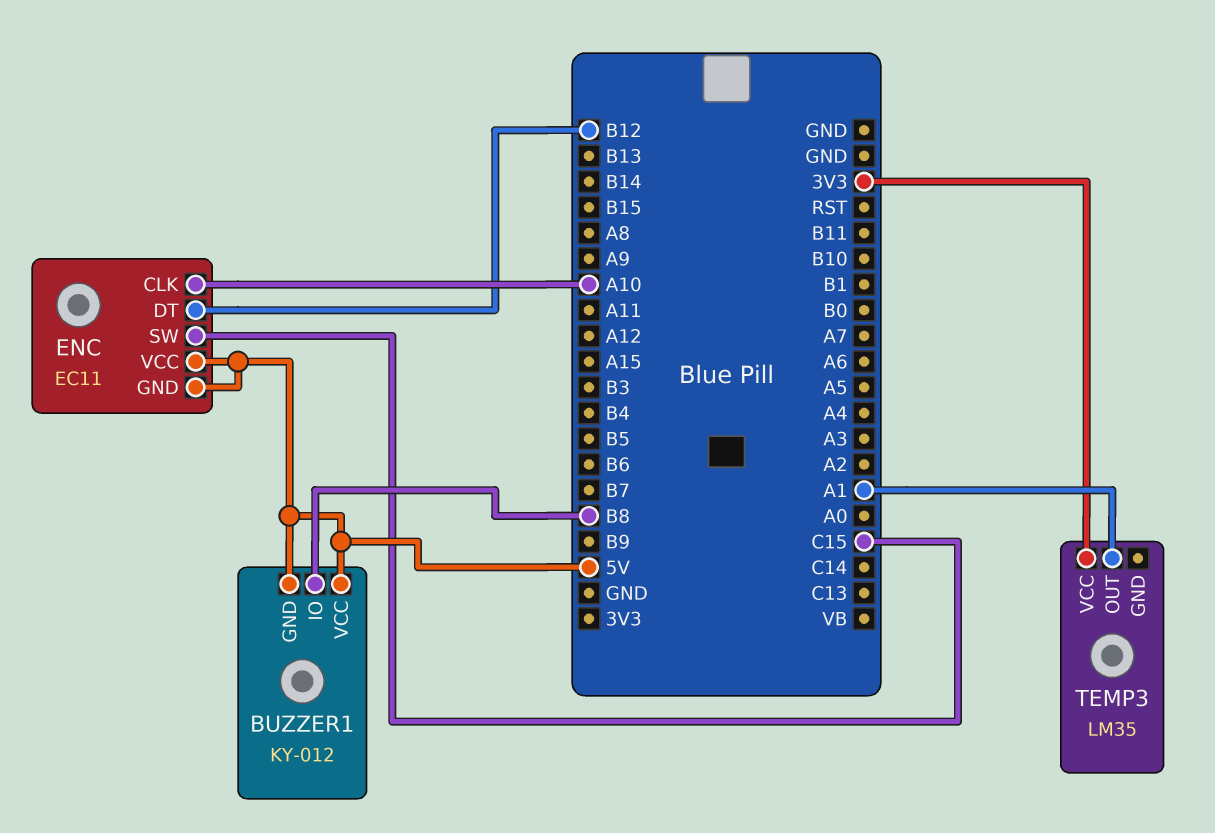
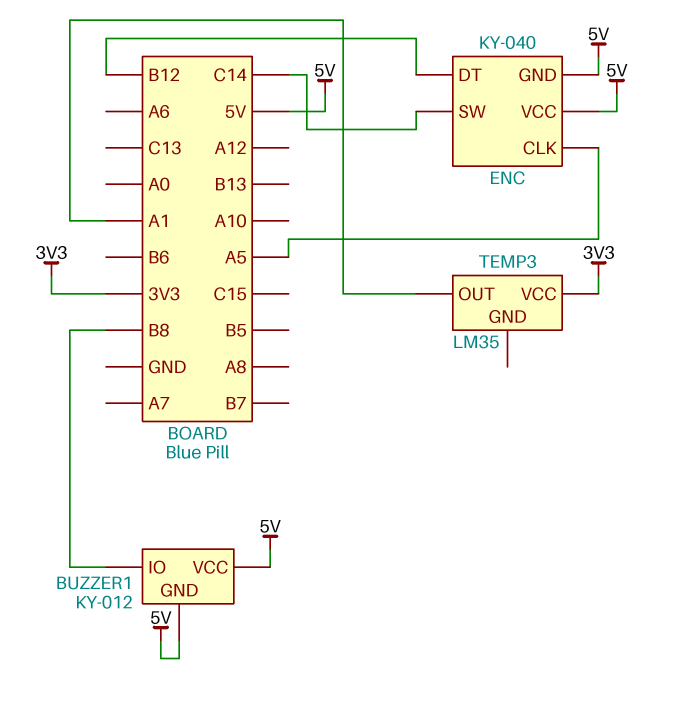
ENC: EC11 -> KY-040
ENC pin CLK: A10 -> A5
ENC pin SW: C15 -> C14

